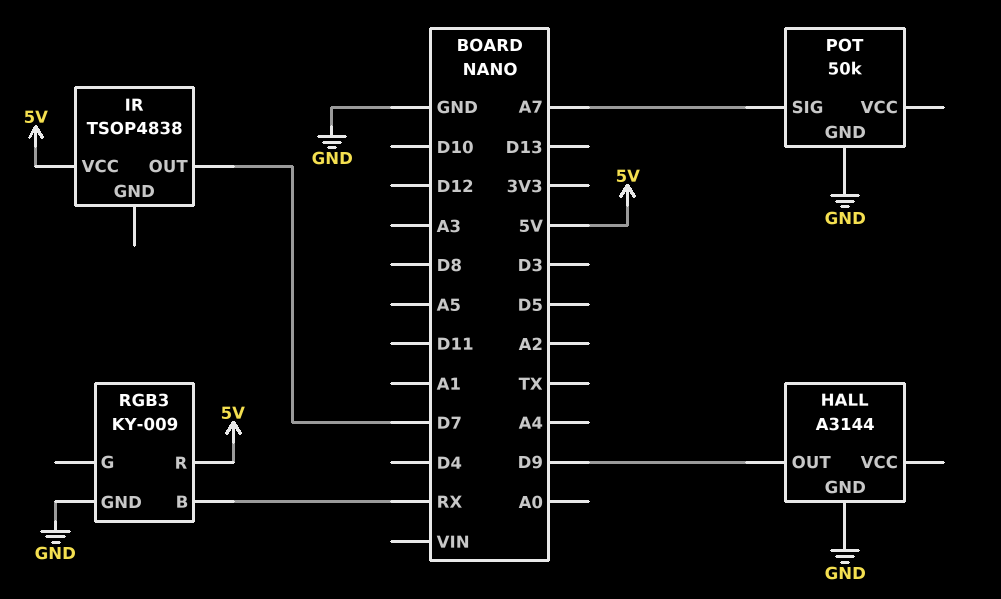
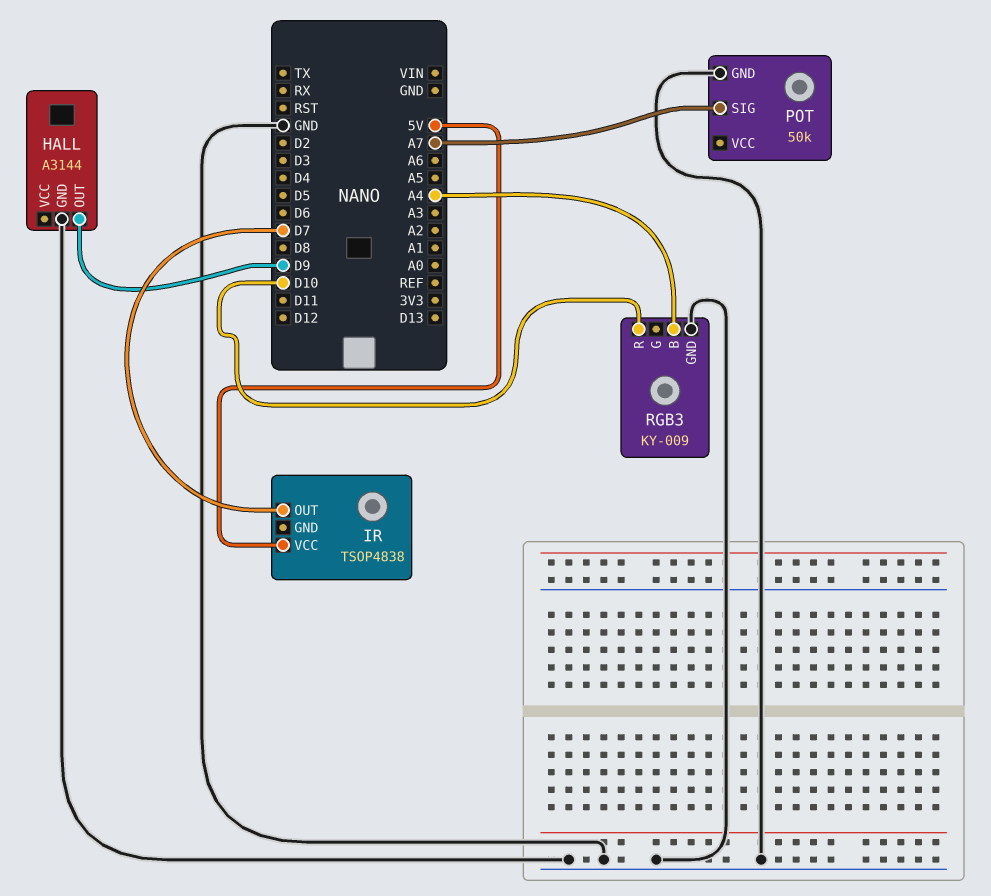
RGB3 pin B: RX -> A4
RGB3 pin R: 5V -> D10

